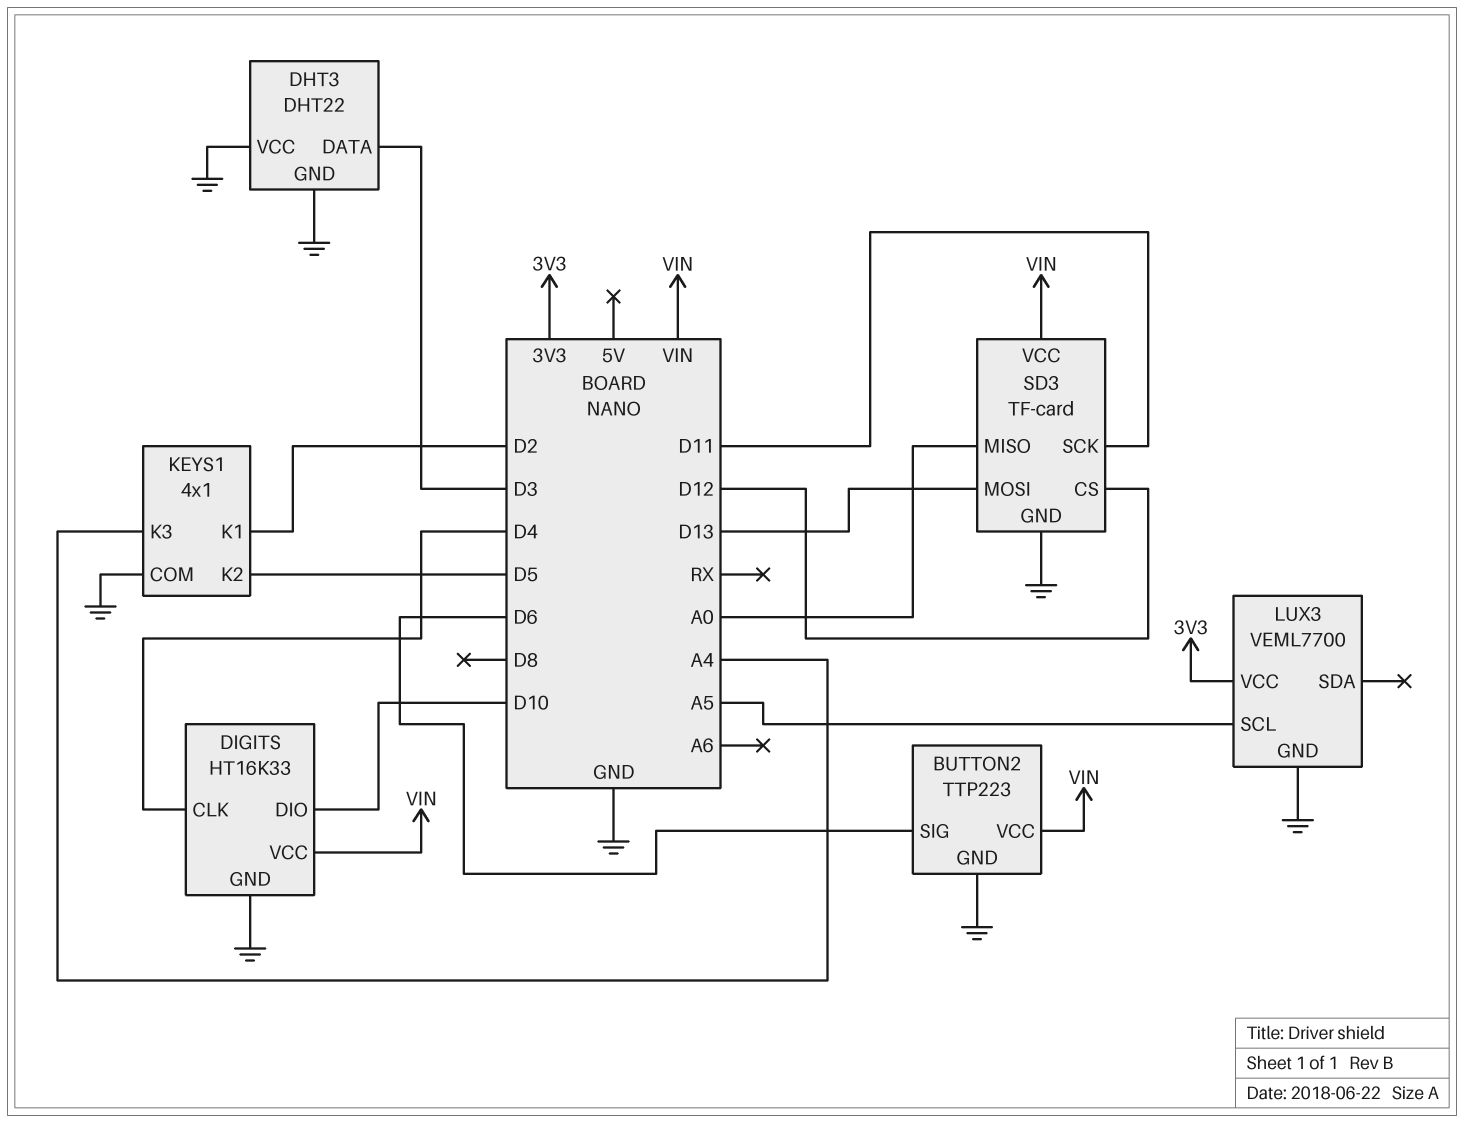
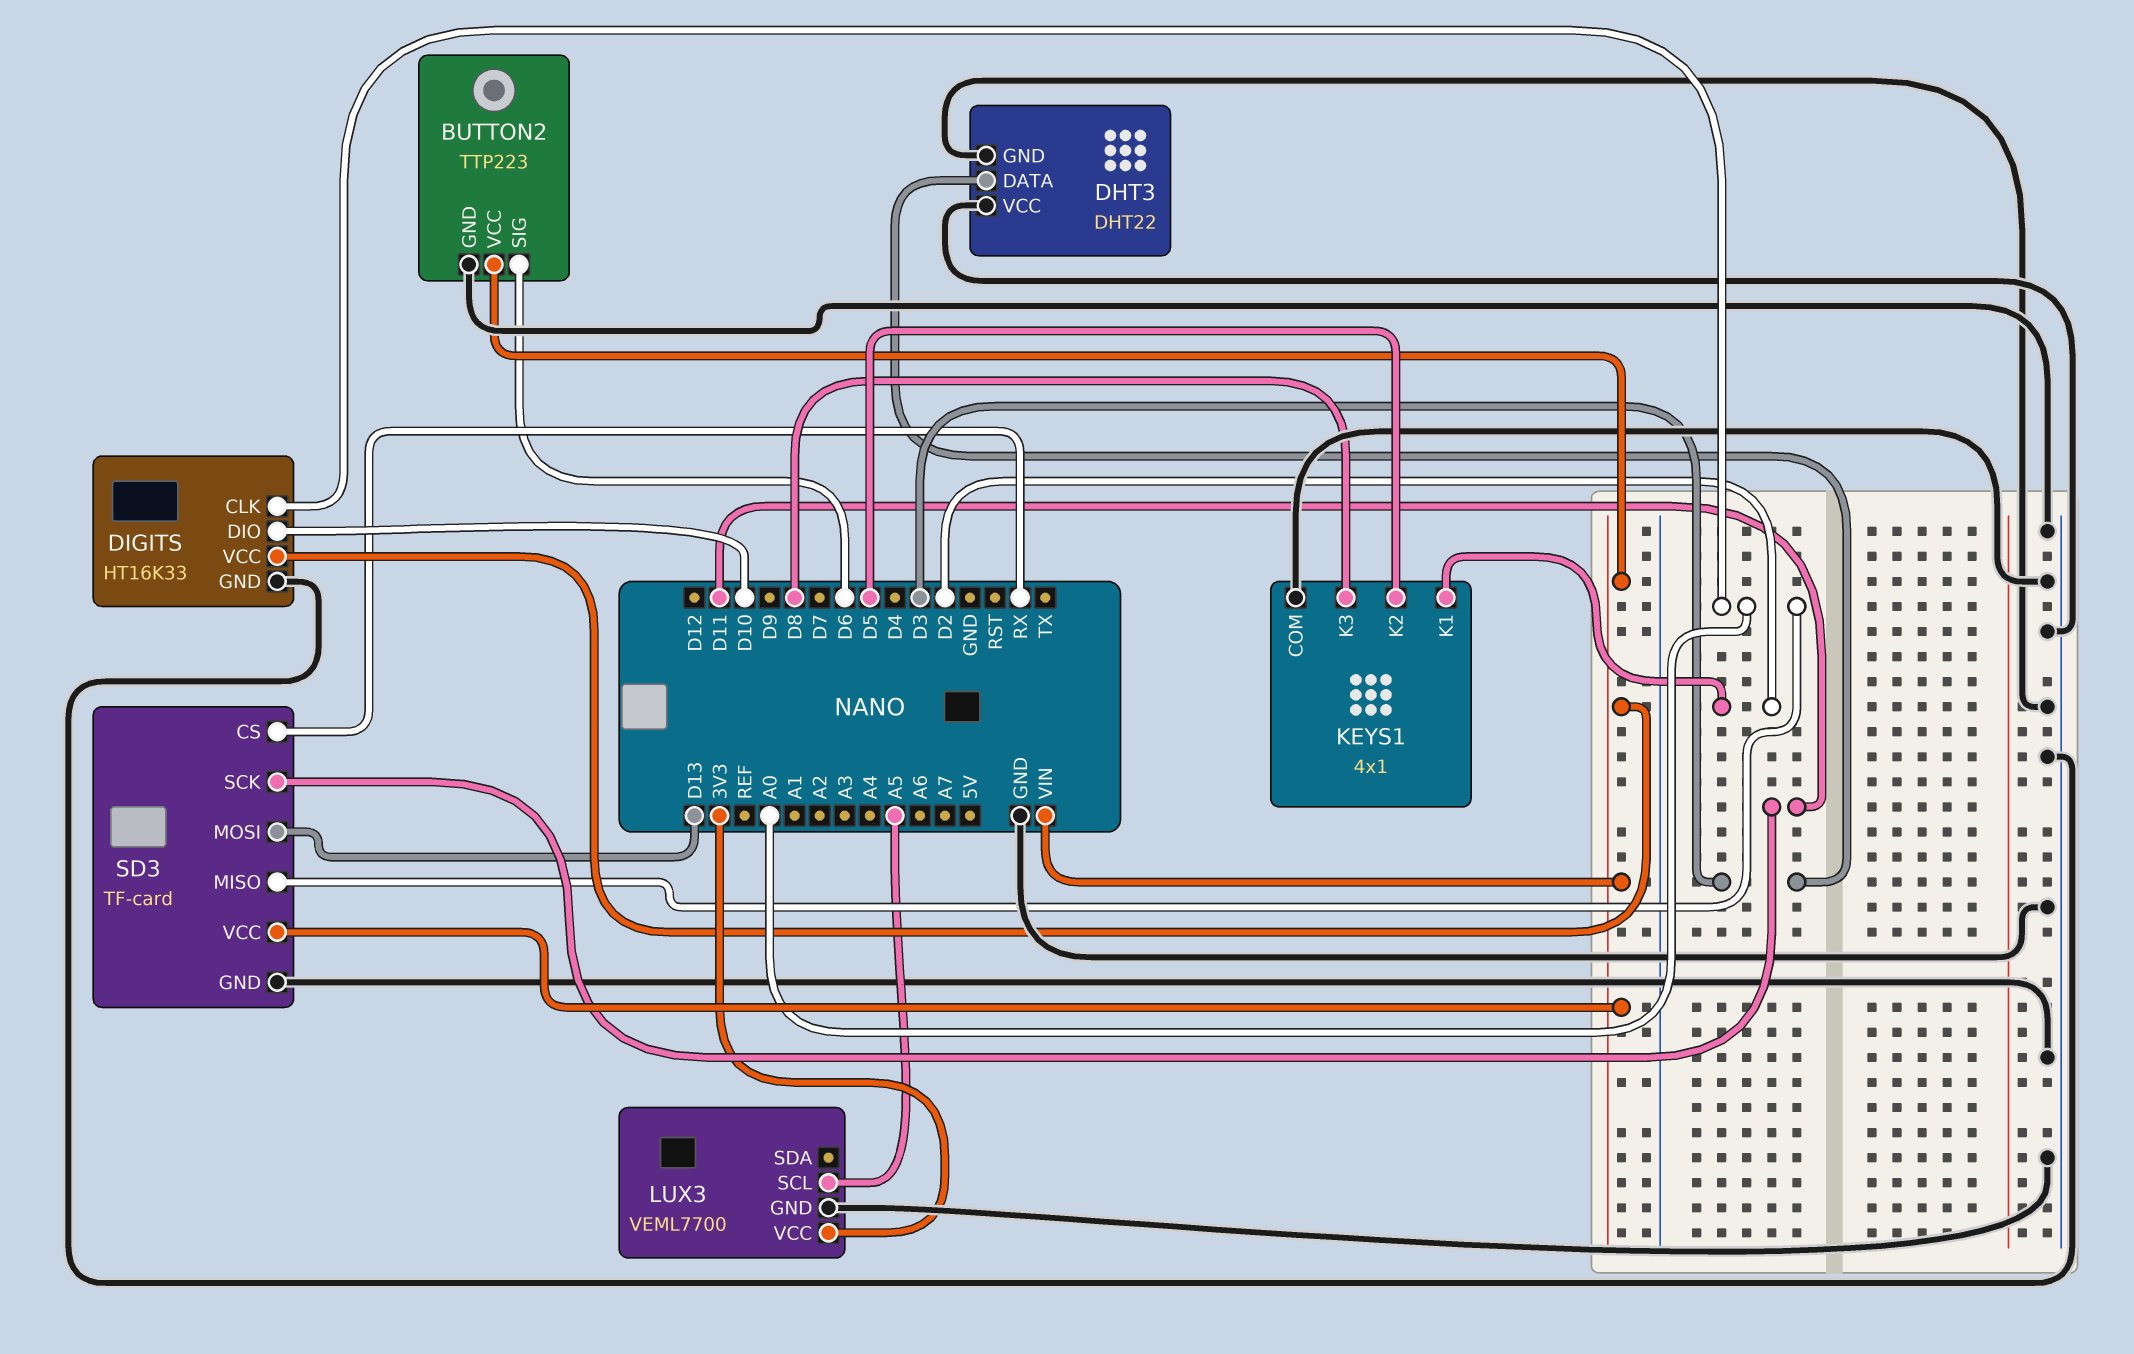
DIGITS pin CLK: D4 -> A0
KEYS1 pin K3: A4 -> D8
SD3 pin CS: D12 -> RX

